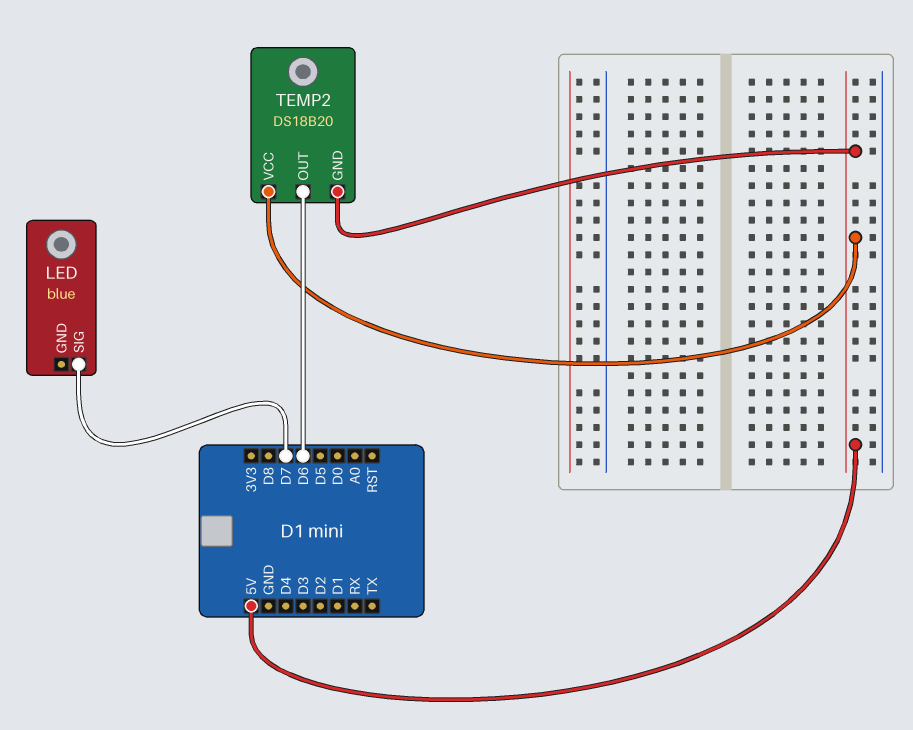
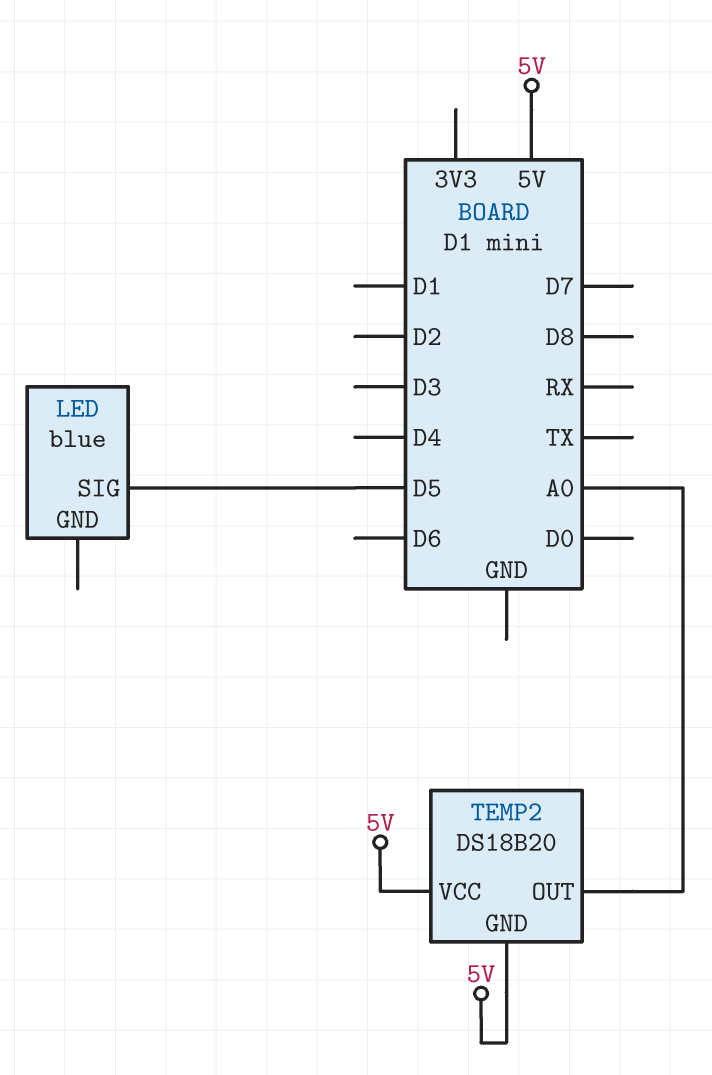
LED pin SIG: D7 -> D5
TEMP2 pin OUT: D6 -> A0

